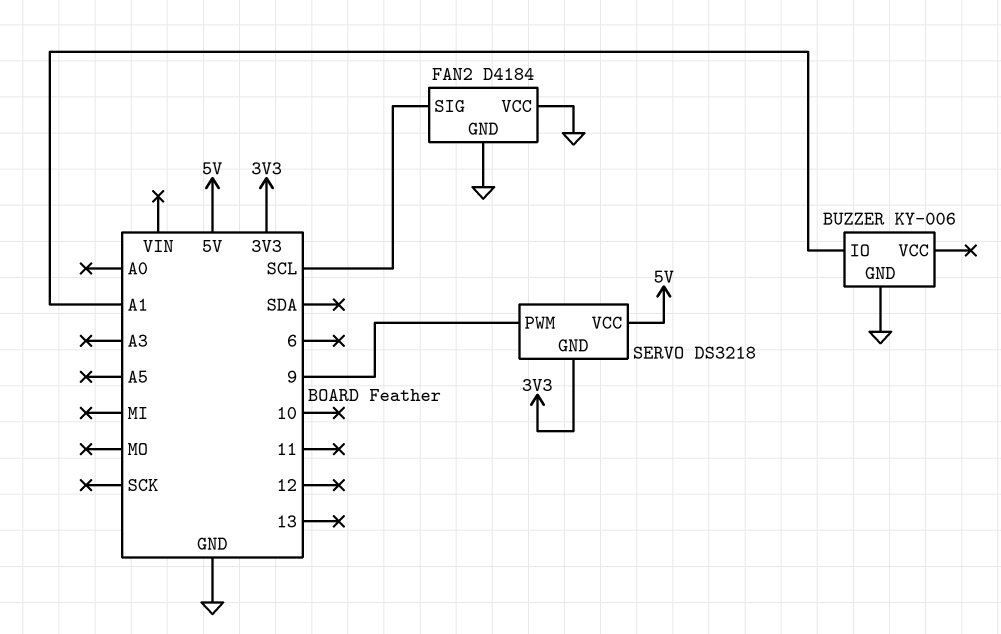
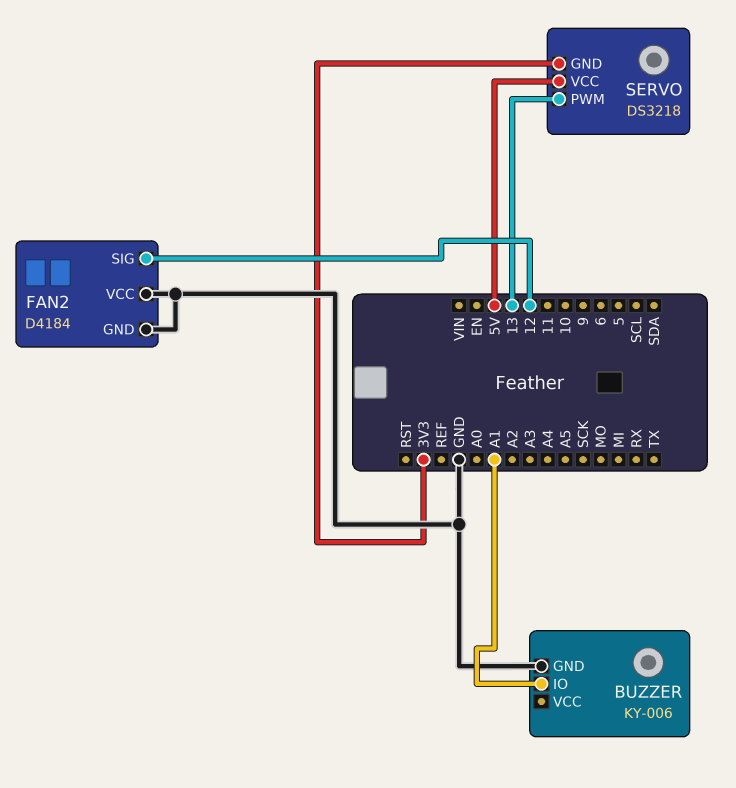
FAN2 pin SIG: SCL -> 12
SERVO pin PWM: 9 -> 13

